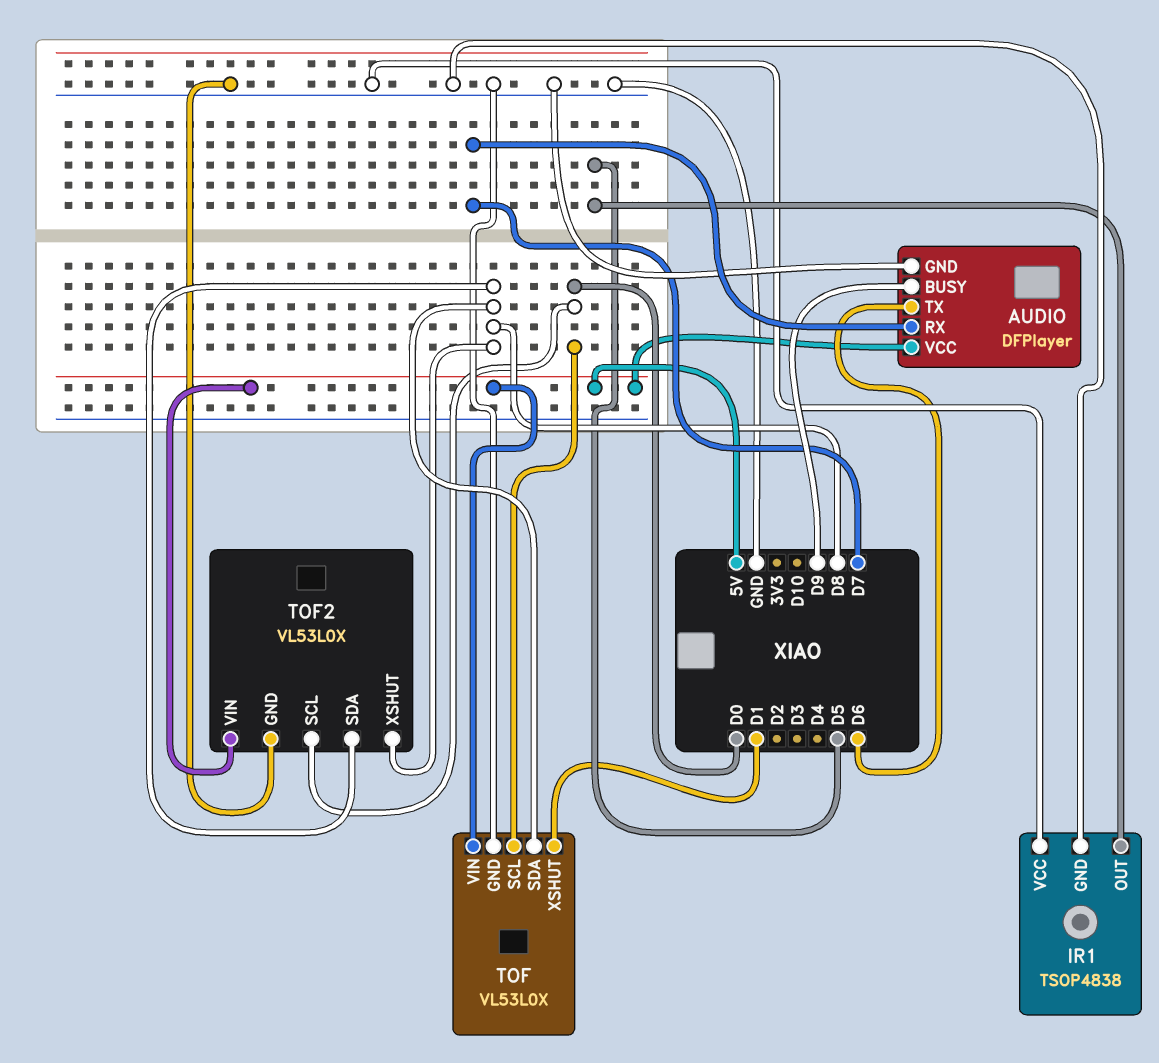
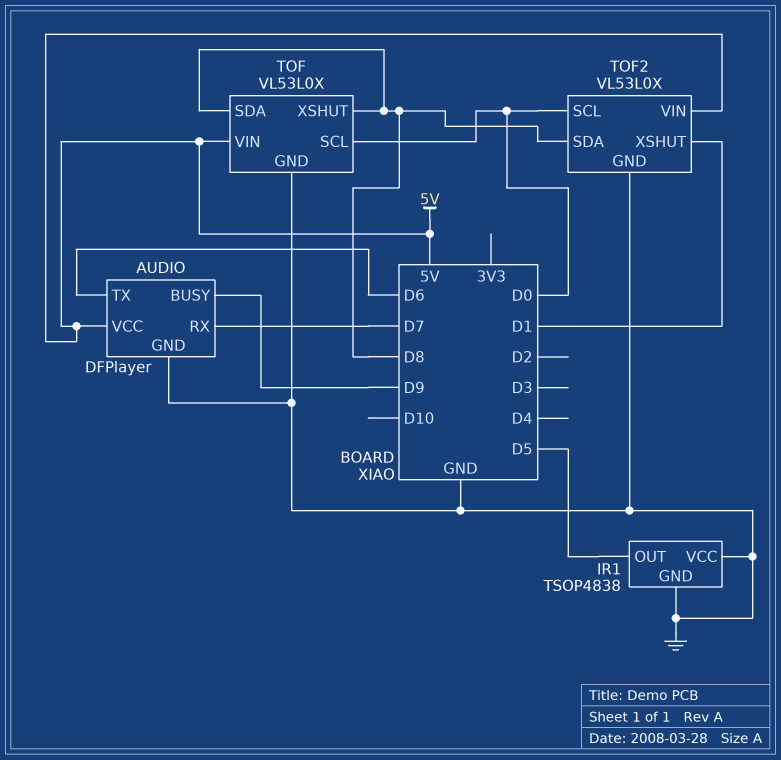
TOF pin XSHUT: D1 -> D8
TOF2 pin XSHUT: D8 -> D1

